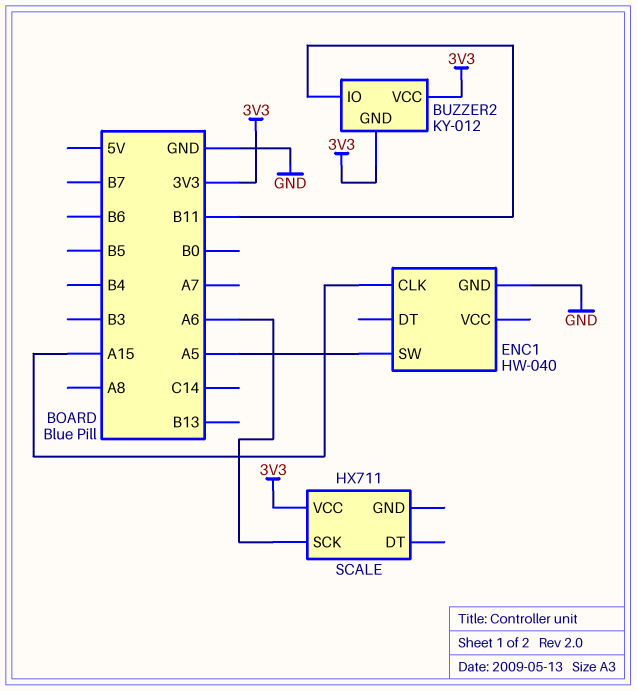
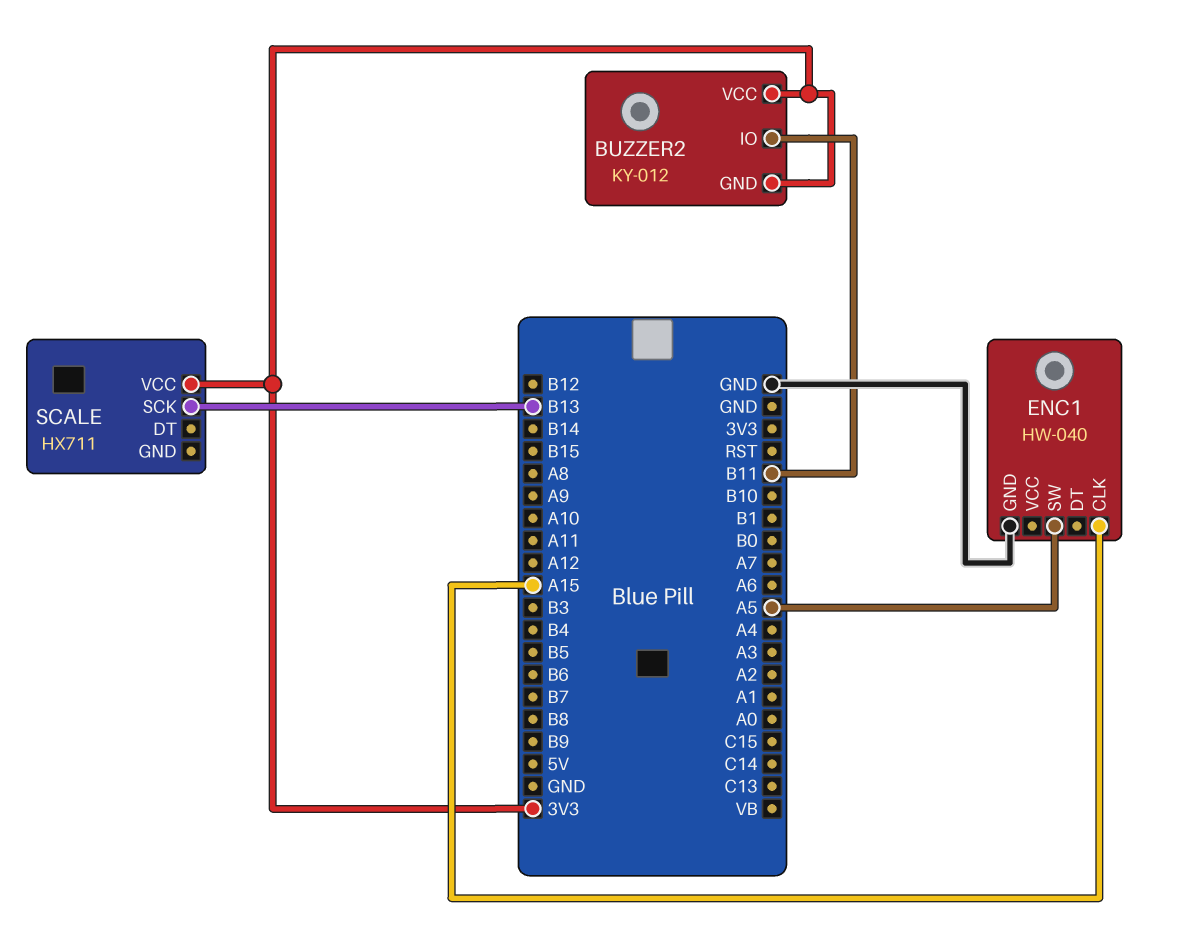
SCALE pin SCK: A6 -> B13

